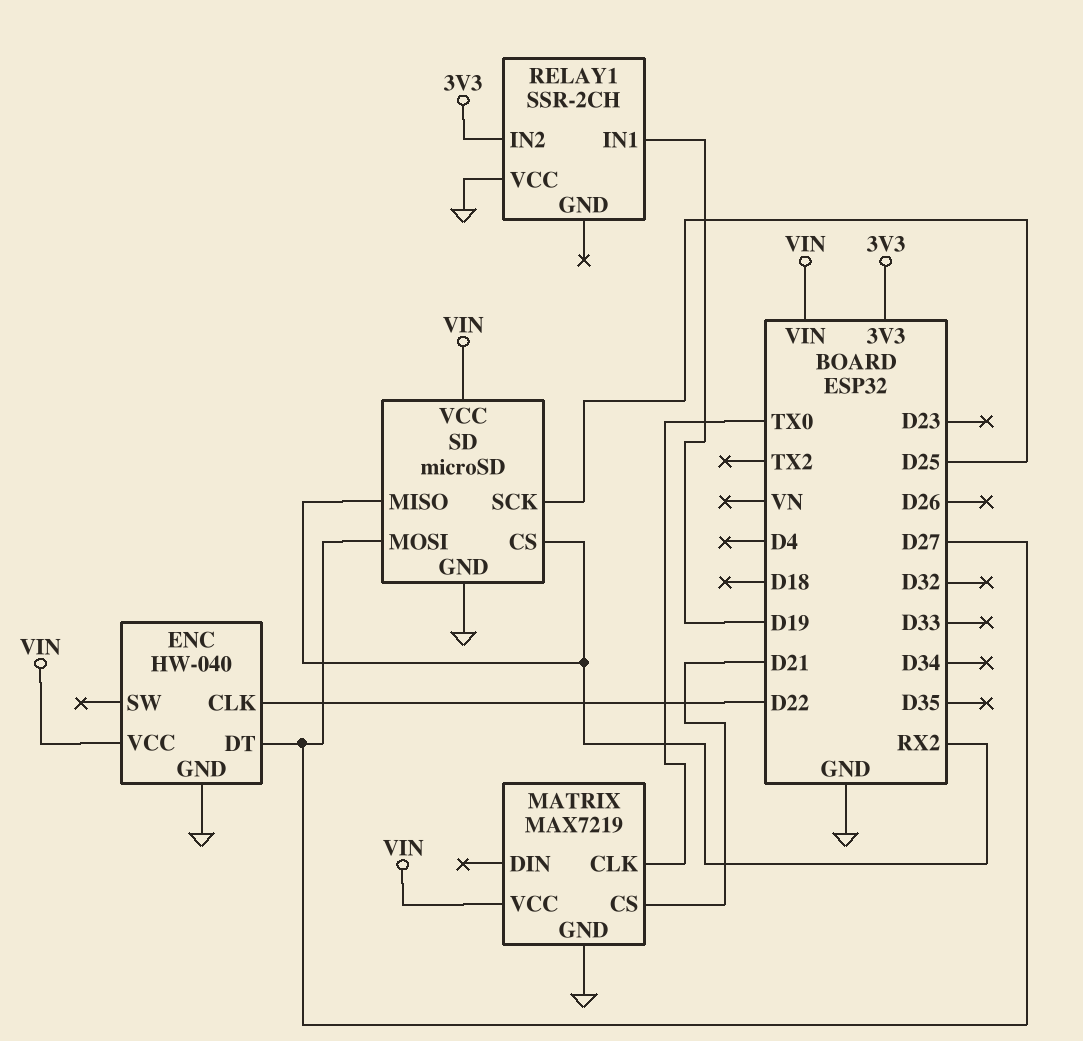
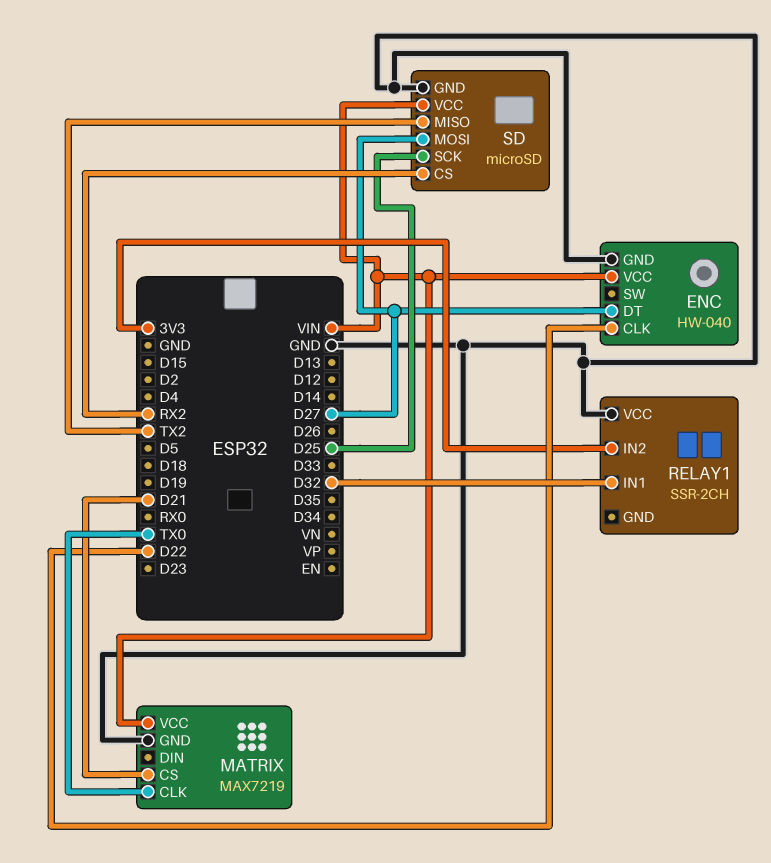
RELAY1 pin IN1: D19 -> D32
SD pin MISO: RX2 -> TX2

